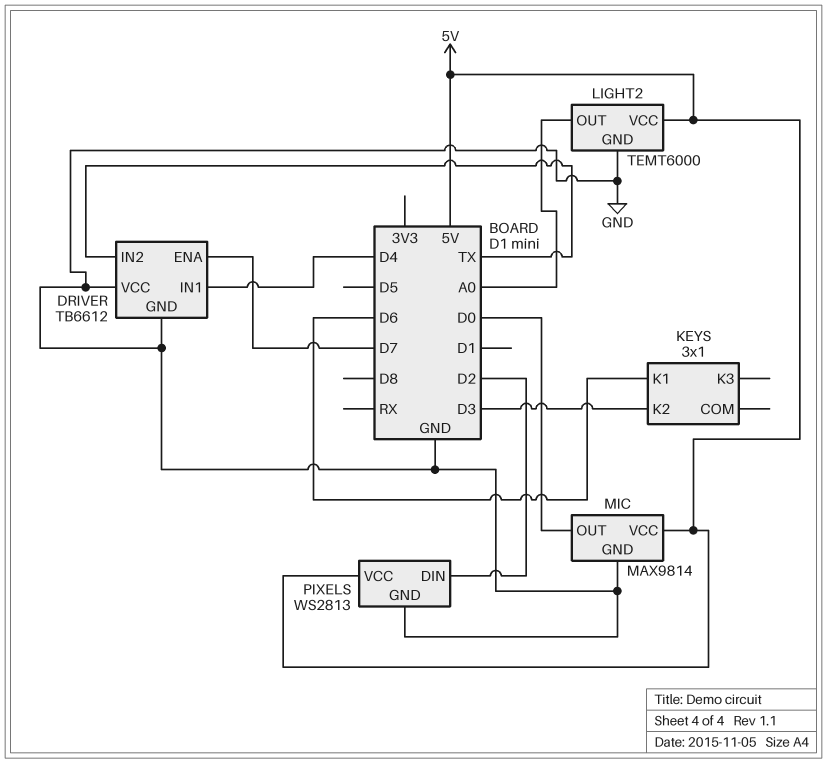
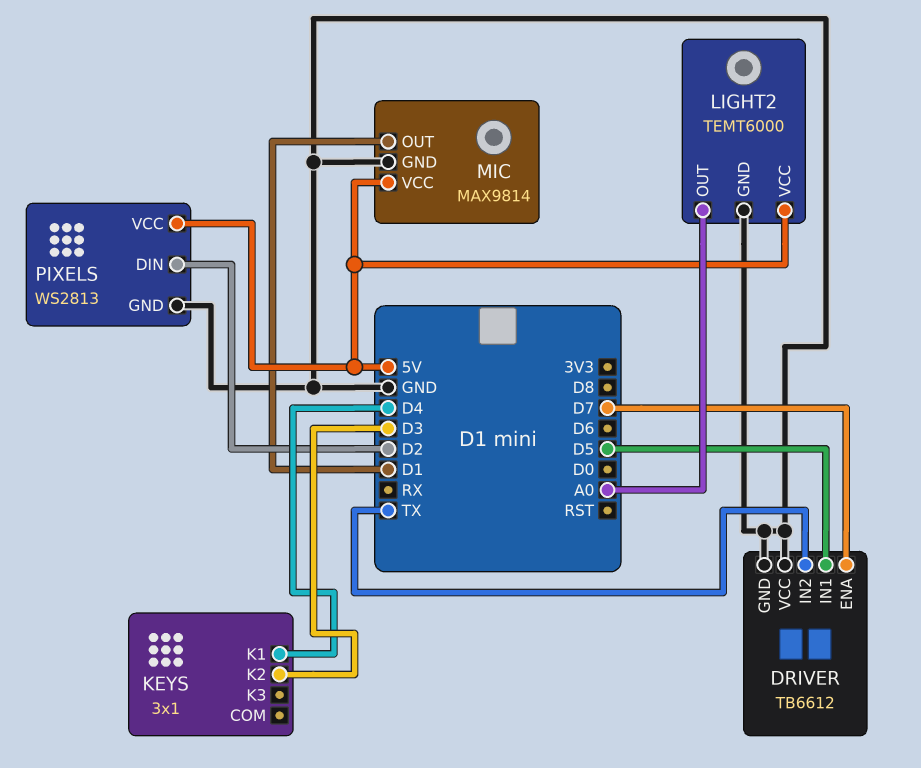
DRIVER pin IN1: D4 -> D5
KEYS pin K1: D6 -> D4
MIC pin OUT: D0 -> D1

